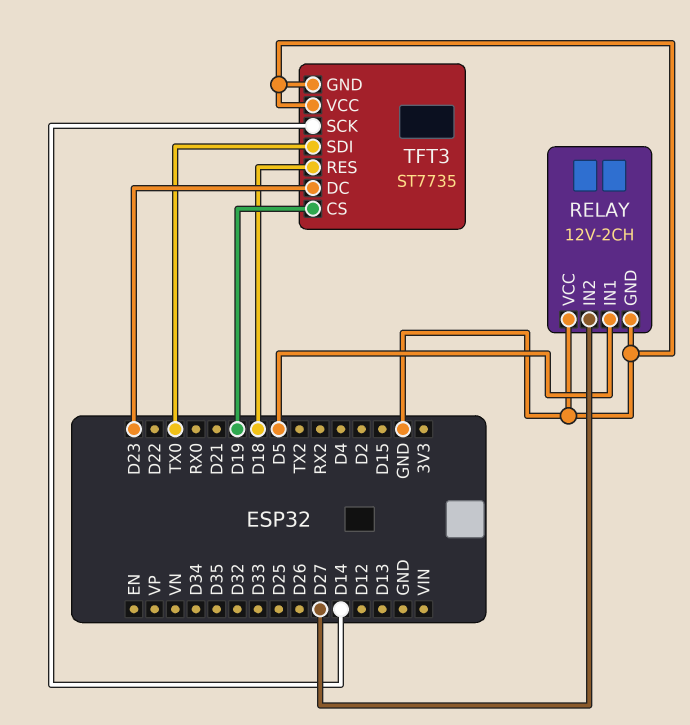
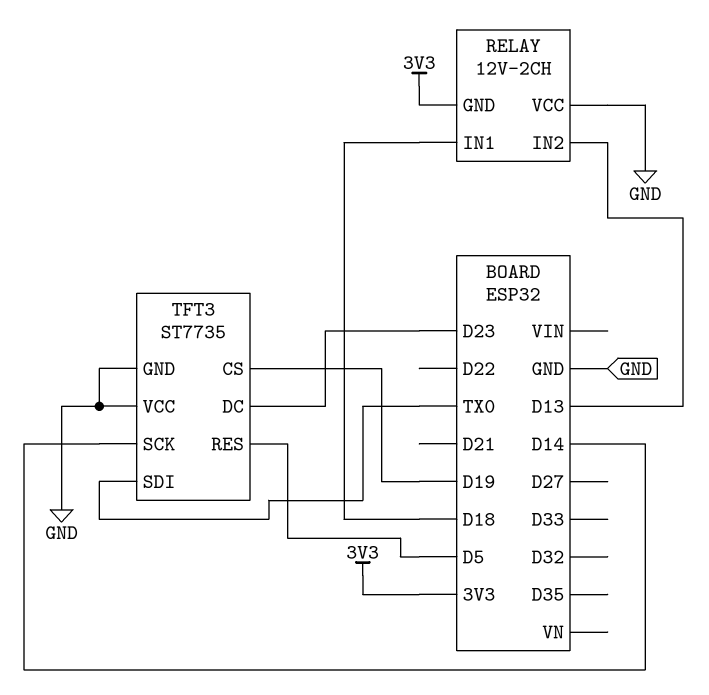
RELAY pin GND: GND -> 3V3
RELAY pin IN1: D5 -> D18
RELAY pin IN2: D27 -> D13
TFT3 pin RES: D18 -> D5

